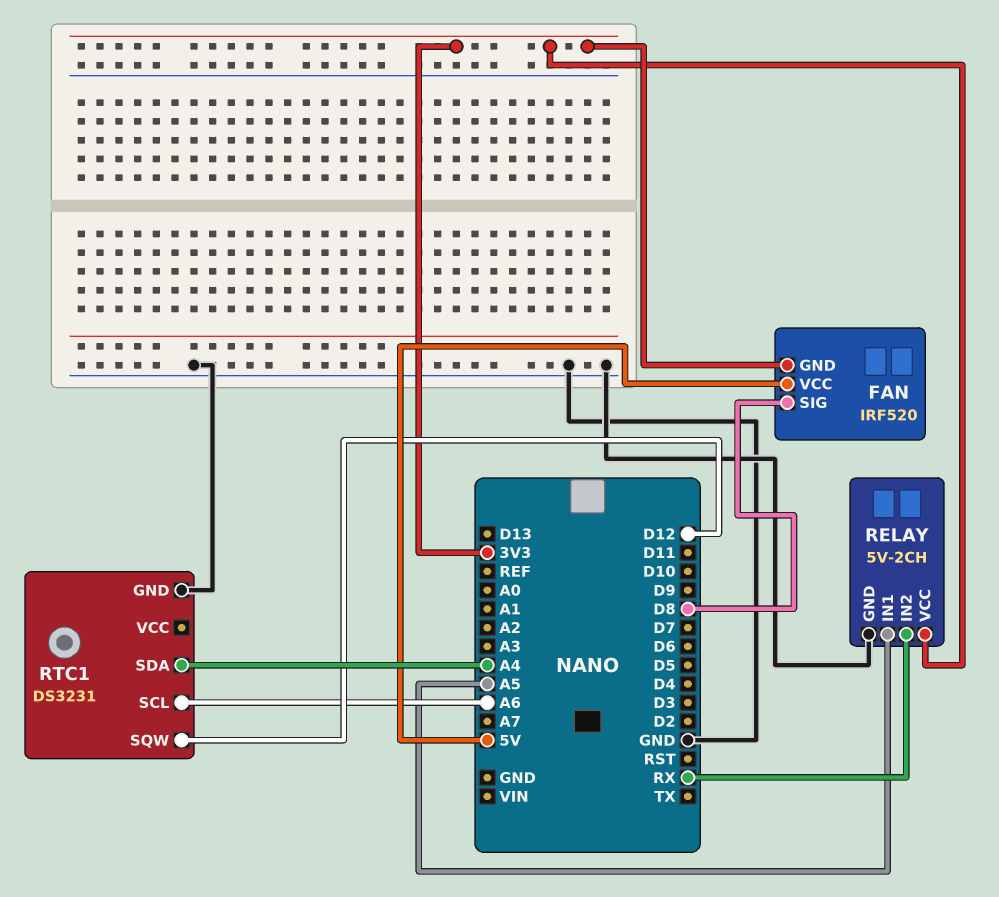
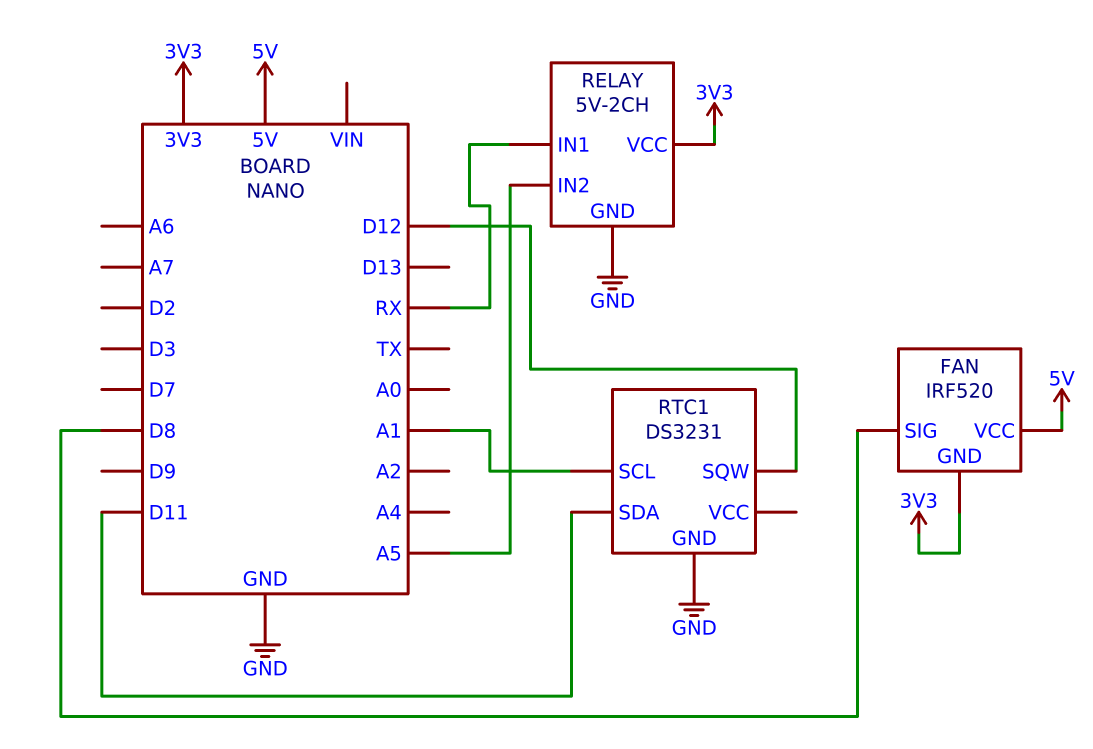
RELAY pin IN1: A5 -> RX
RELAY pin IN2: RX -> A5
RTC1 pin SCL: A6 -> A1
RTC1 pin SDA: A4 -> D11

